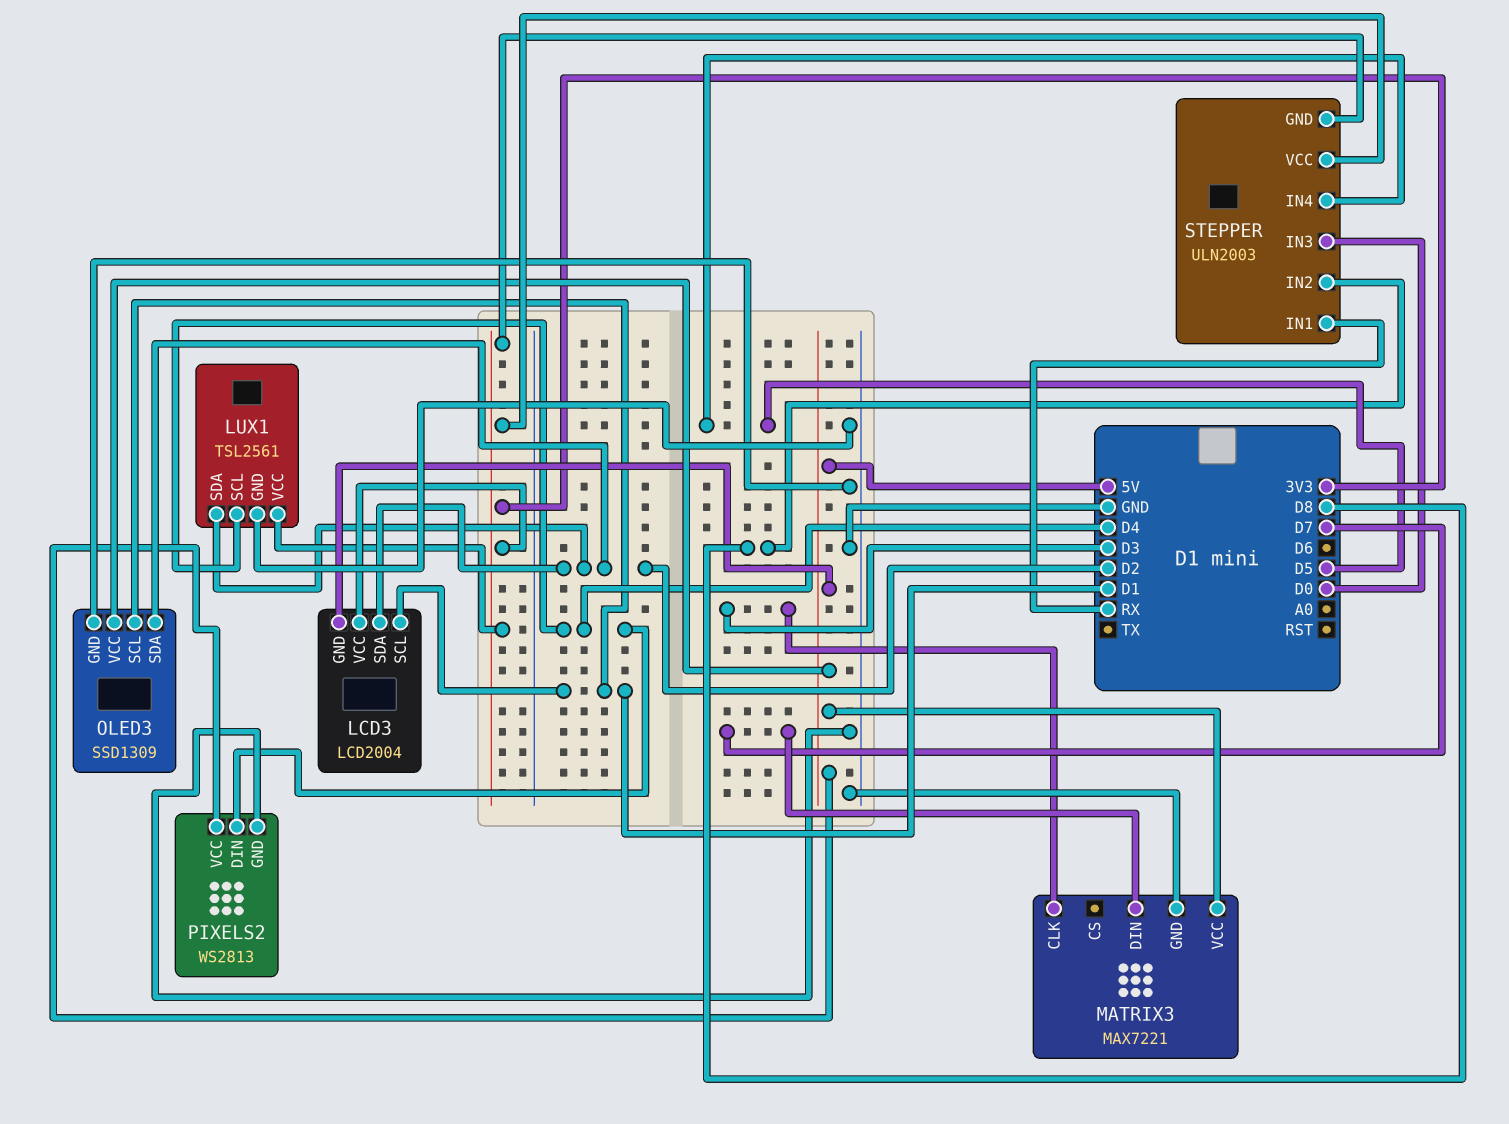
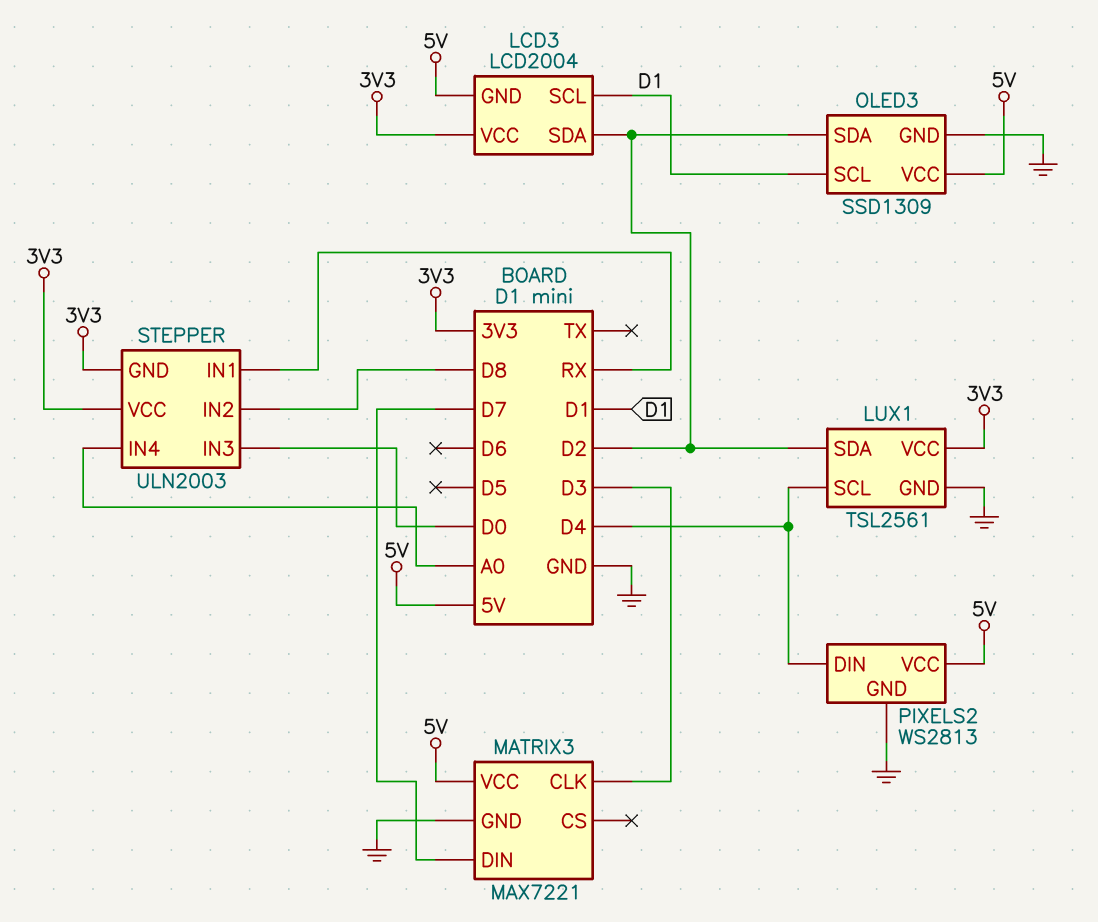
STEPPER pin IN4: D5 -> A0

